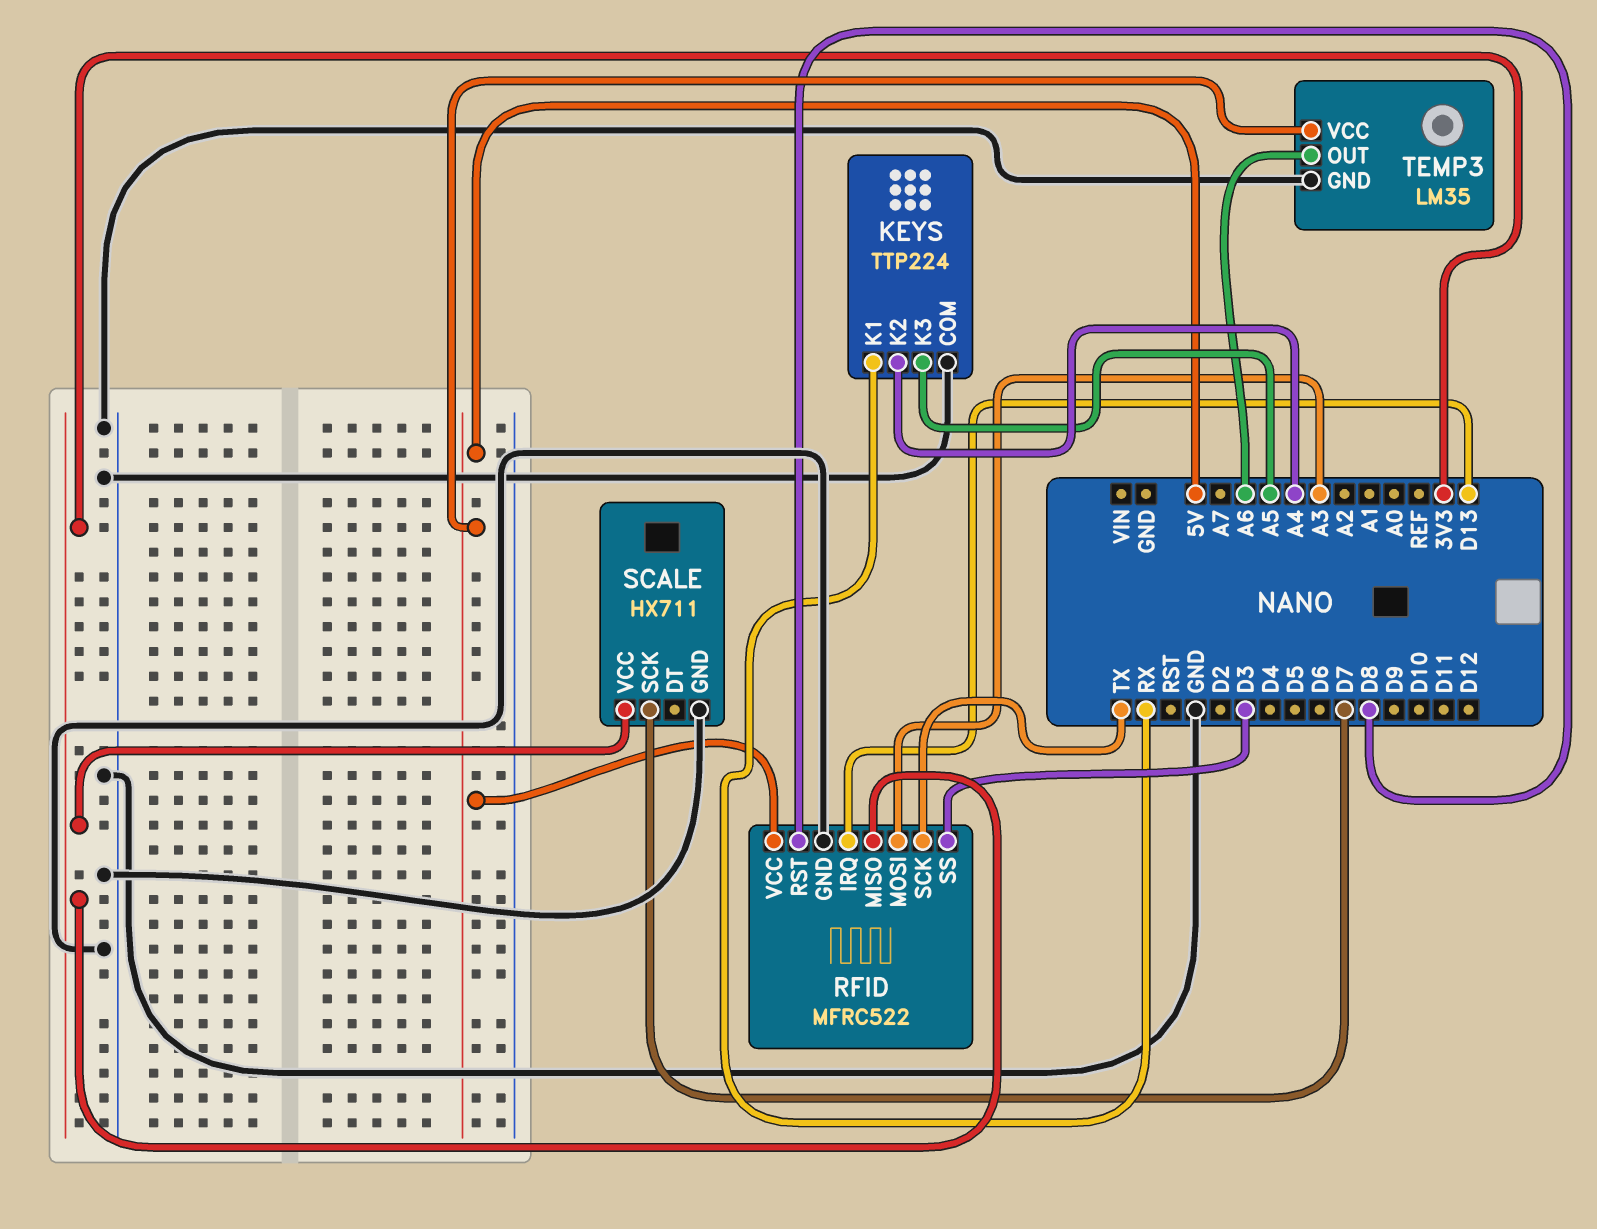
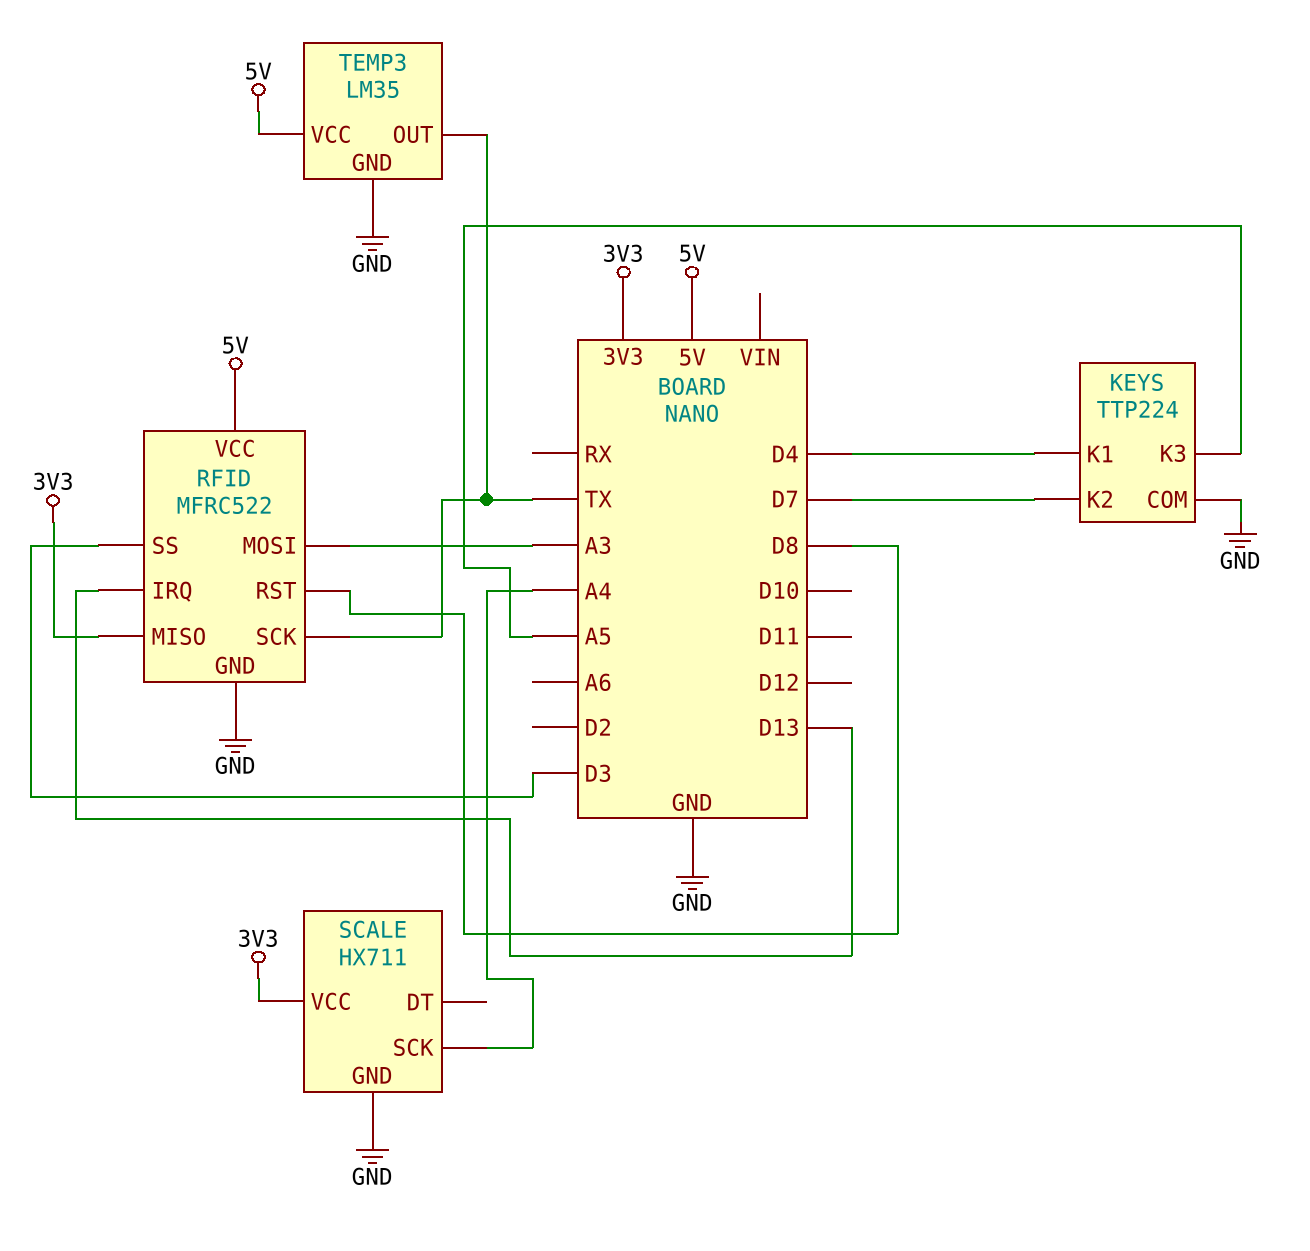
KEYS pin K1: RX -> D4
KEYS pin K2: A4 -> D7
SCALE pin SCK: D7 -> A4
TEMP3 pin OUT: A6 -> TX

